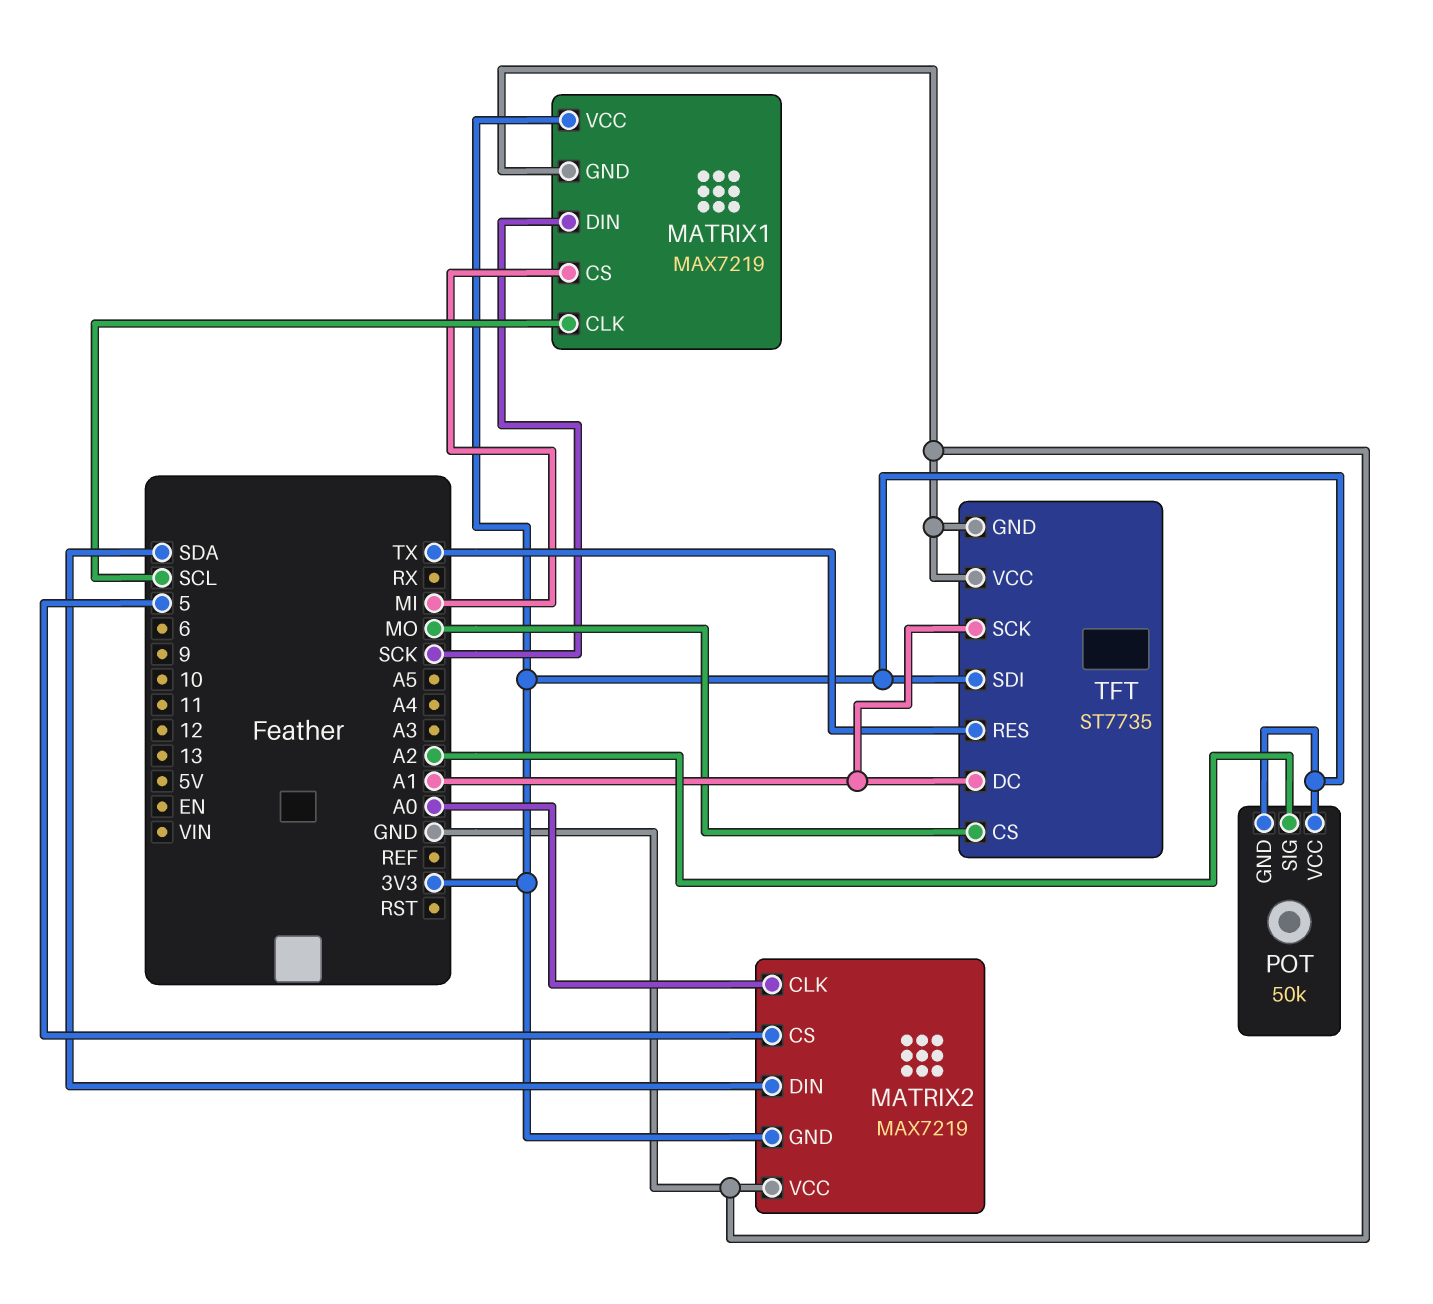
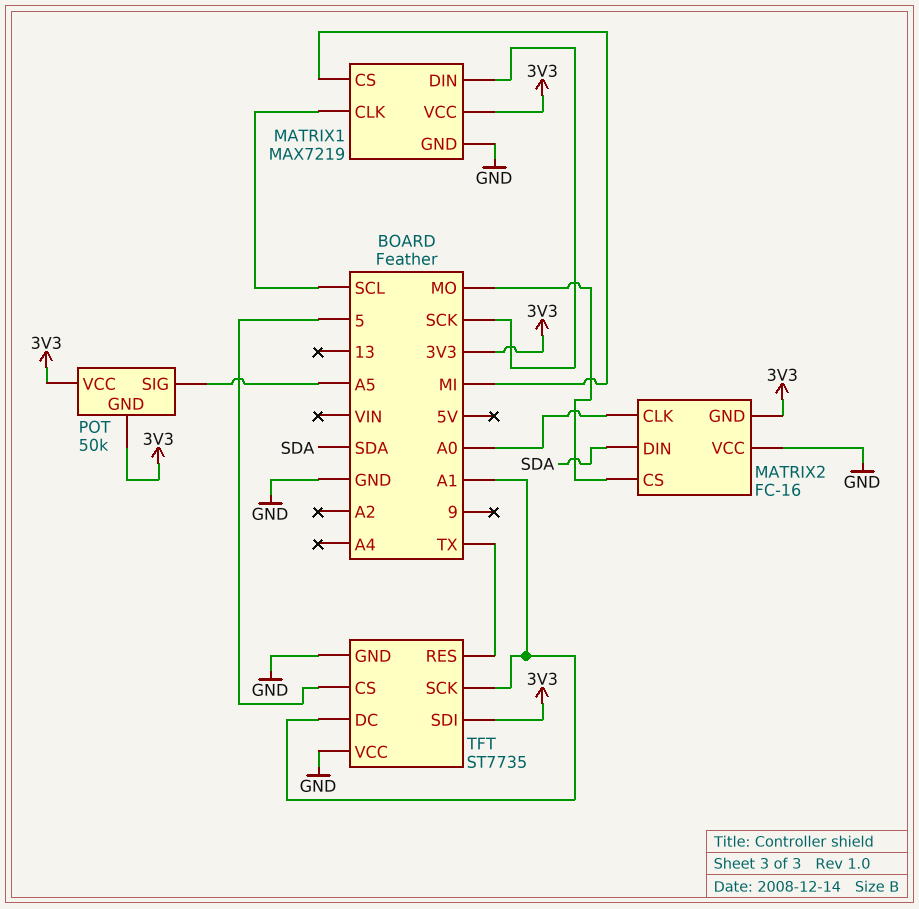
MATRIX2: MAX7219 -> FC-16
MATRIX2 pin CS: 5 -> MO
POT pin SIG: A2 -> A5
TFT pin CS: MO -> 5

